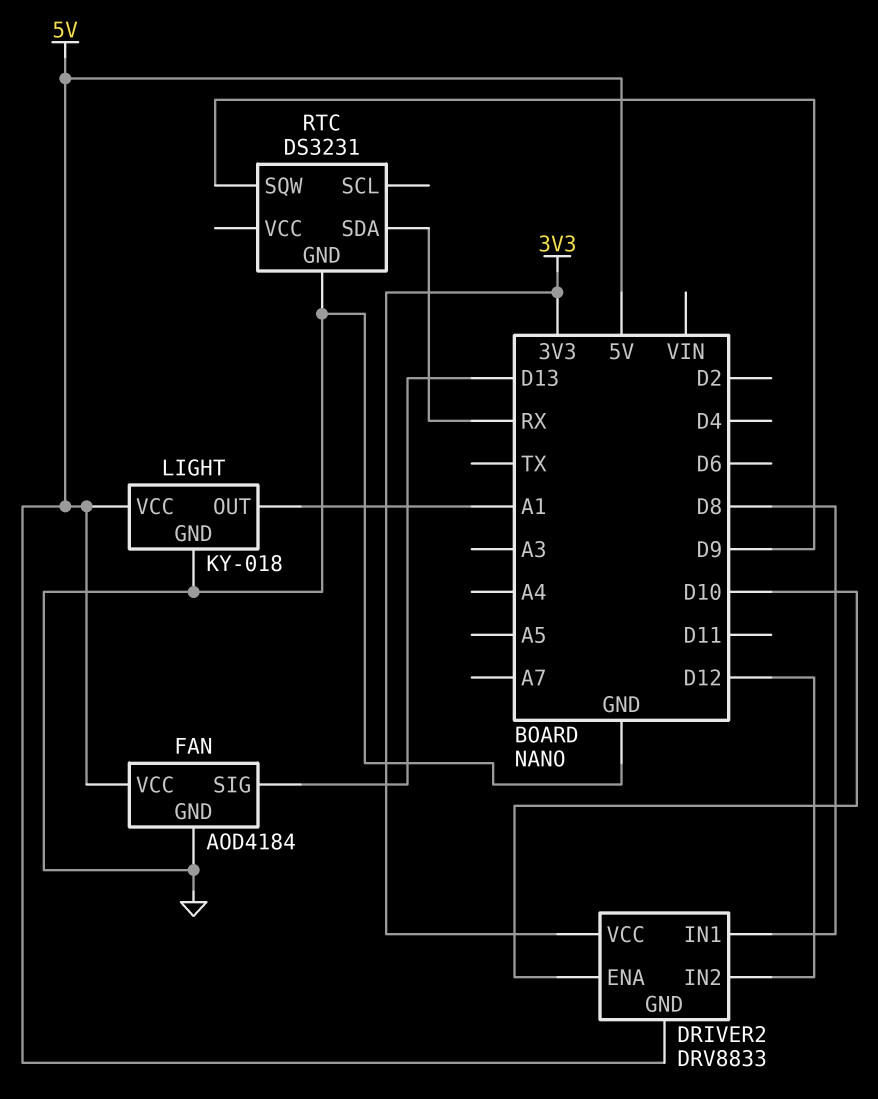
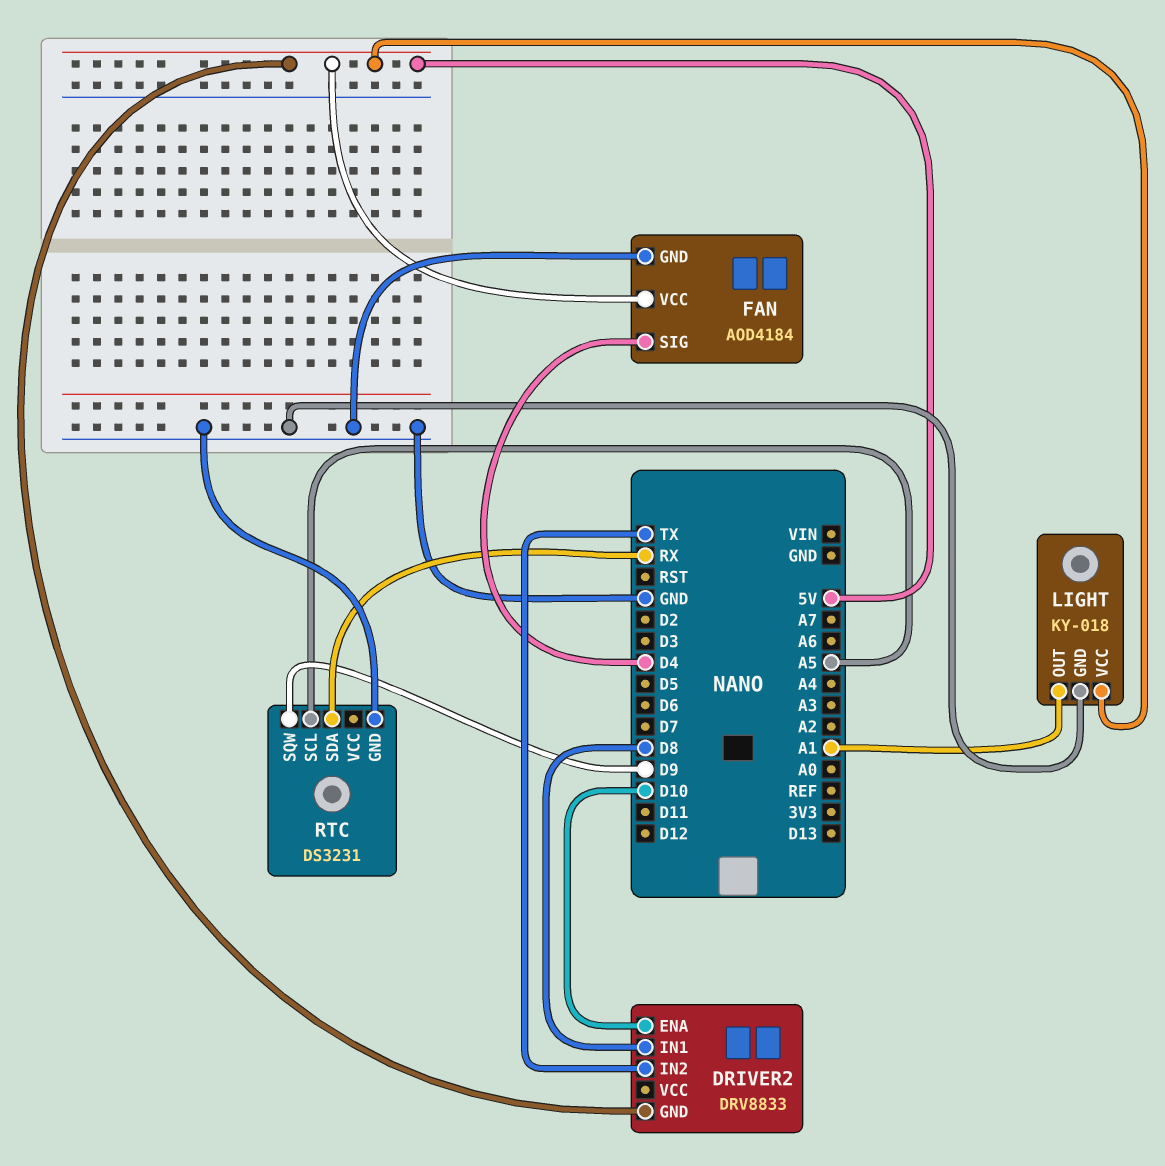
DRIVER2 pin IN2: D12 -> TX
DRIVER2 pin VCC: 3V3 -> none
FAN pin SIG: D13 -> D4
RTC pin SCL: none -> A5

